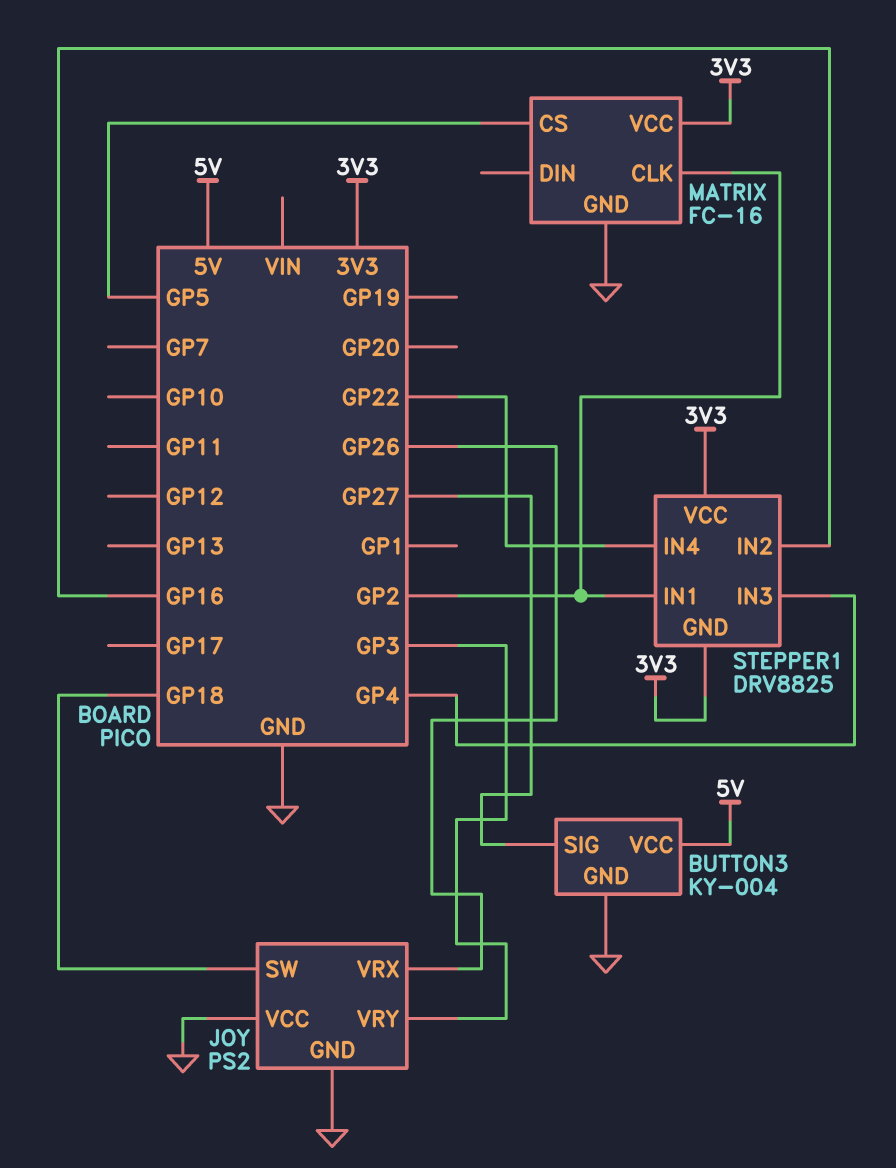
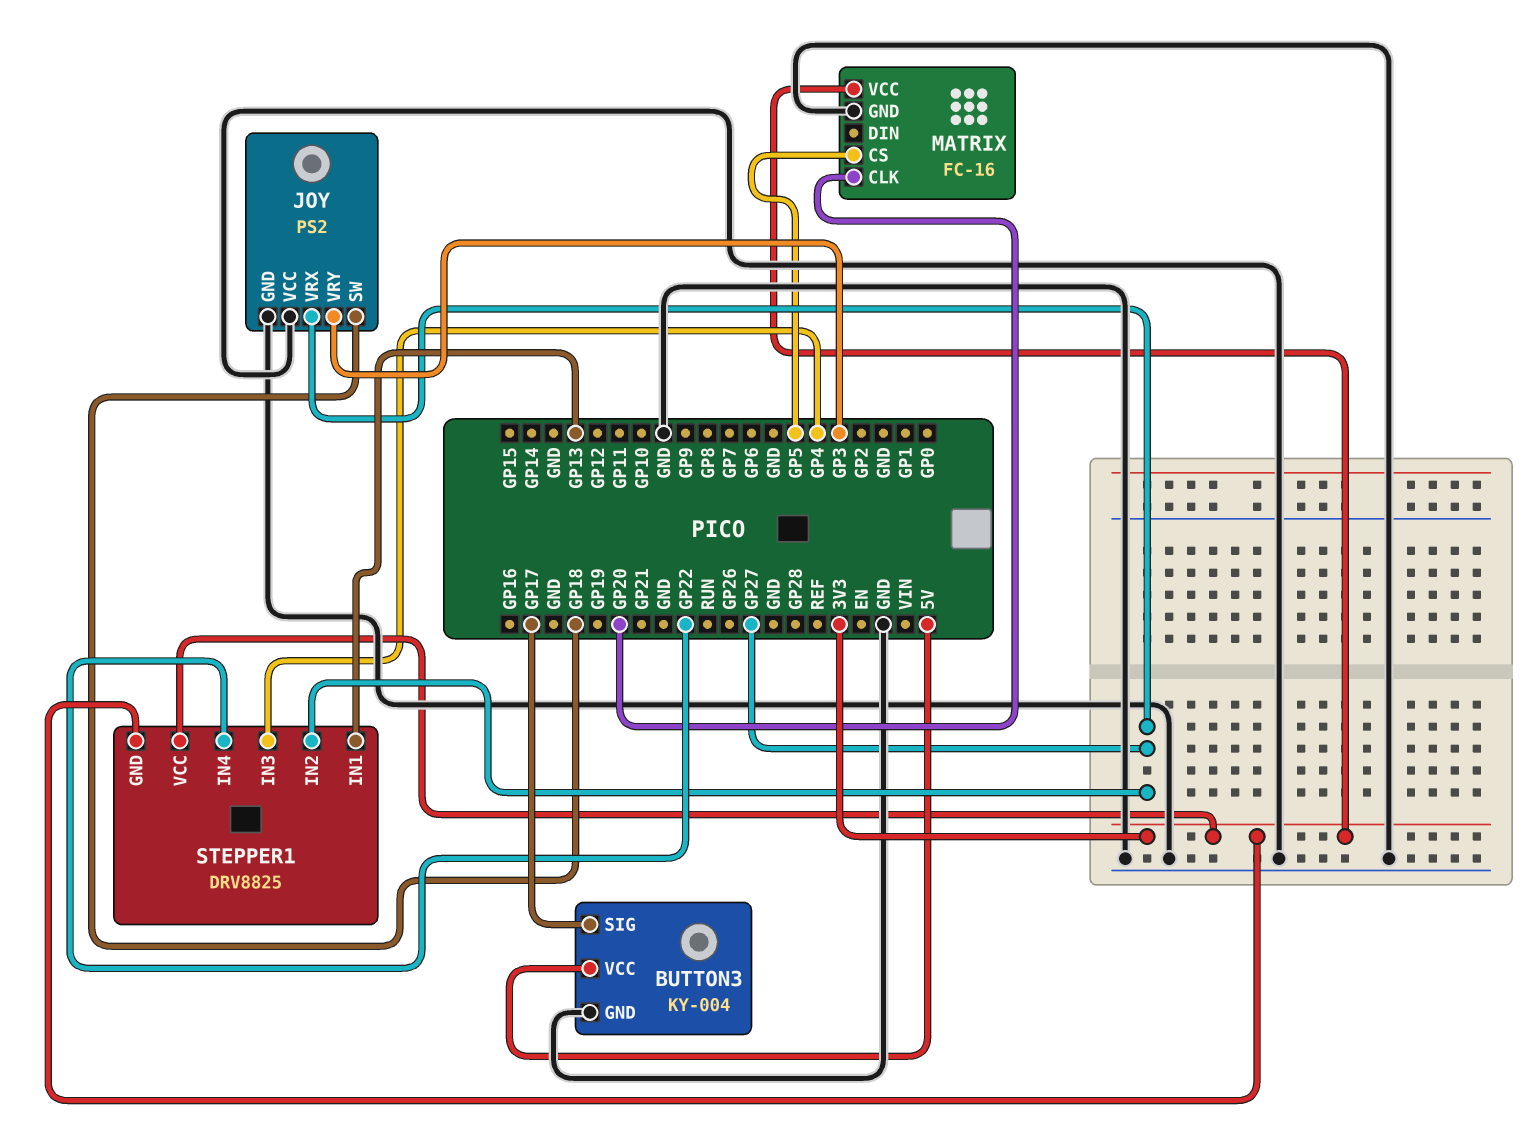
BUTTON3 pin SIG: GP27 -> GP17
JOY pin VRX: GP26 -> GP27
MATRIX pin CLK: GP2 -> GP20
STEPPER1 pin IN1: GP2 -> GP13
STEPPER1 pin IN2: GP16 -> GP27

